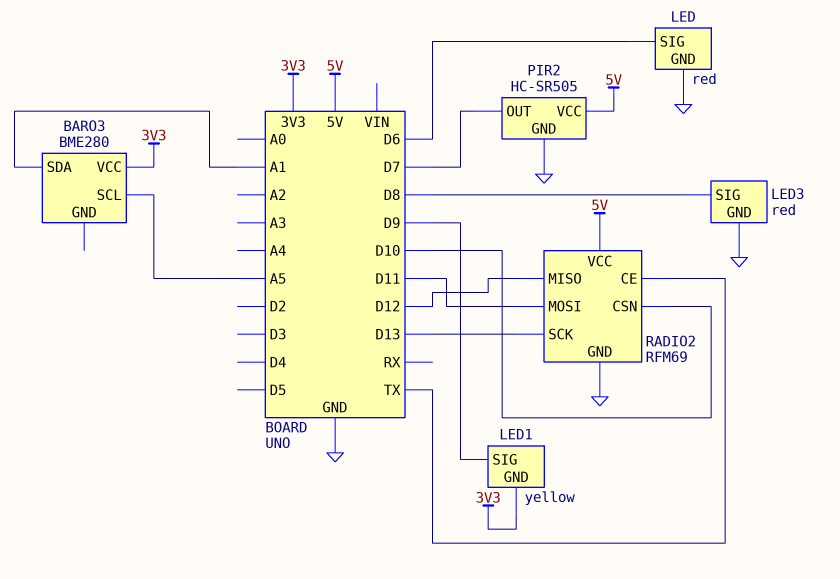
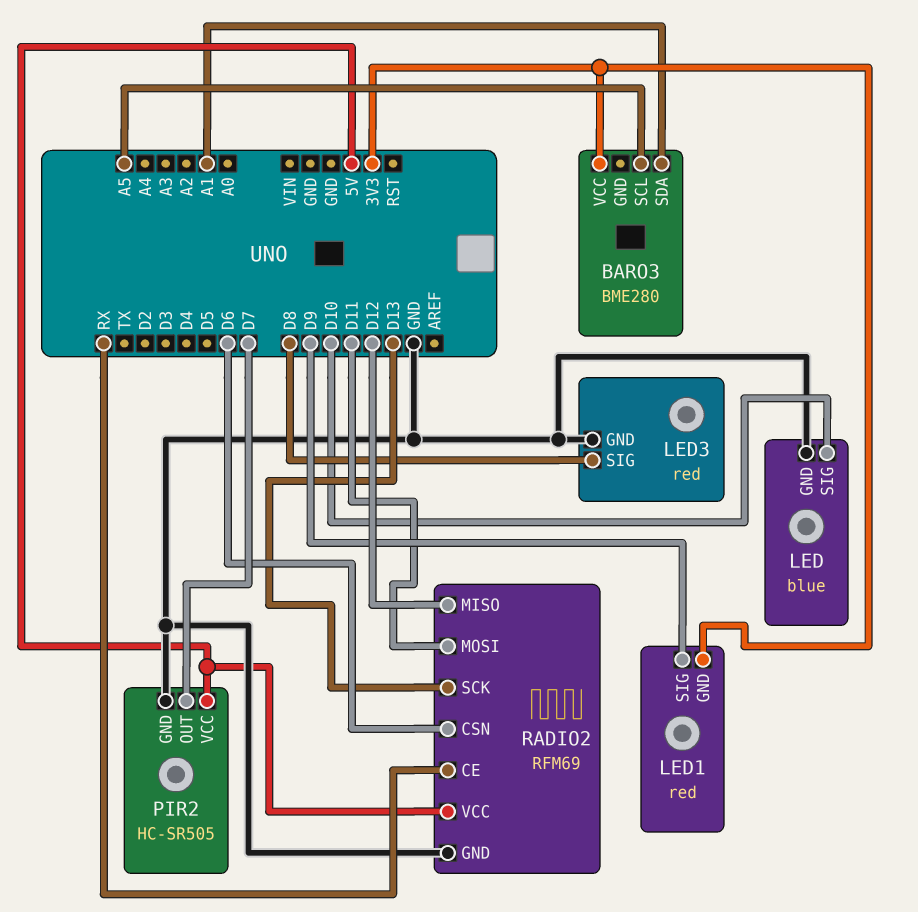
LED: red -> blue
LED pin SIG: D6 -> D10
LED1: yellow -> red
RADIO2 pin CE: TX -> RX
RADIO2 pin CSN: D10 -> D6

